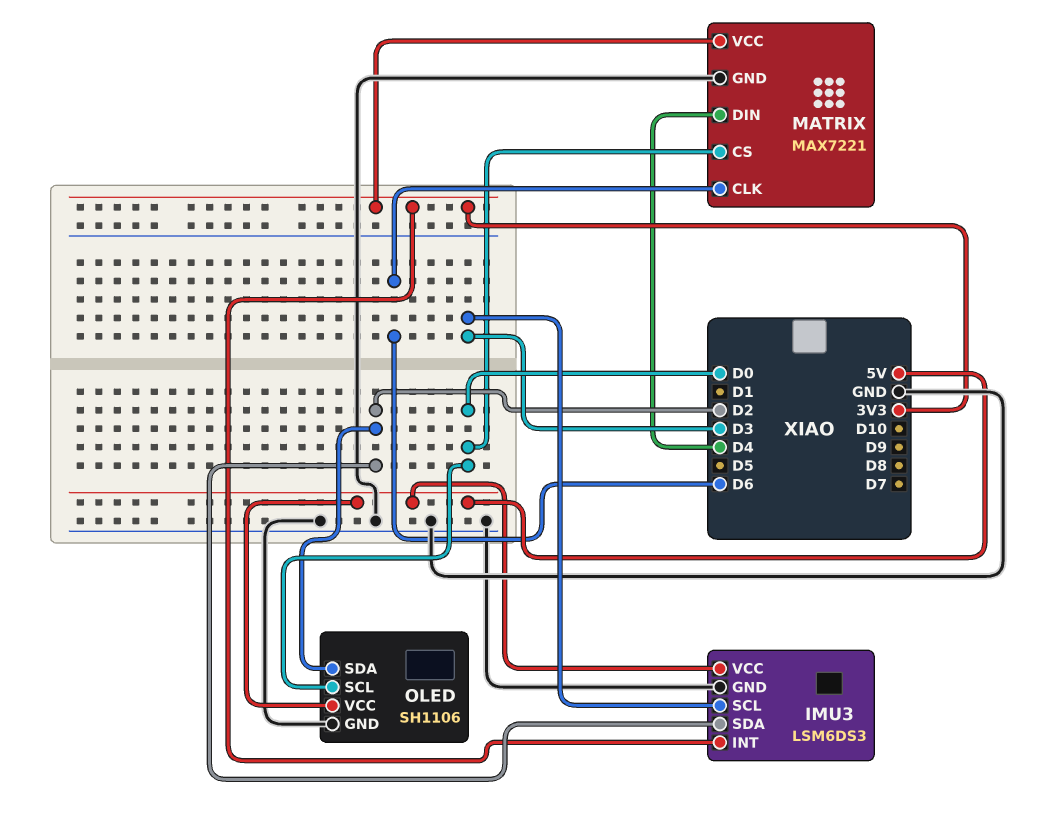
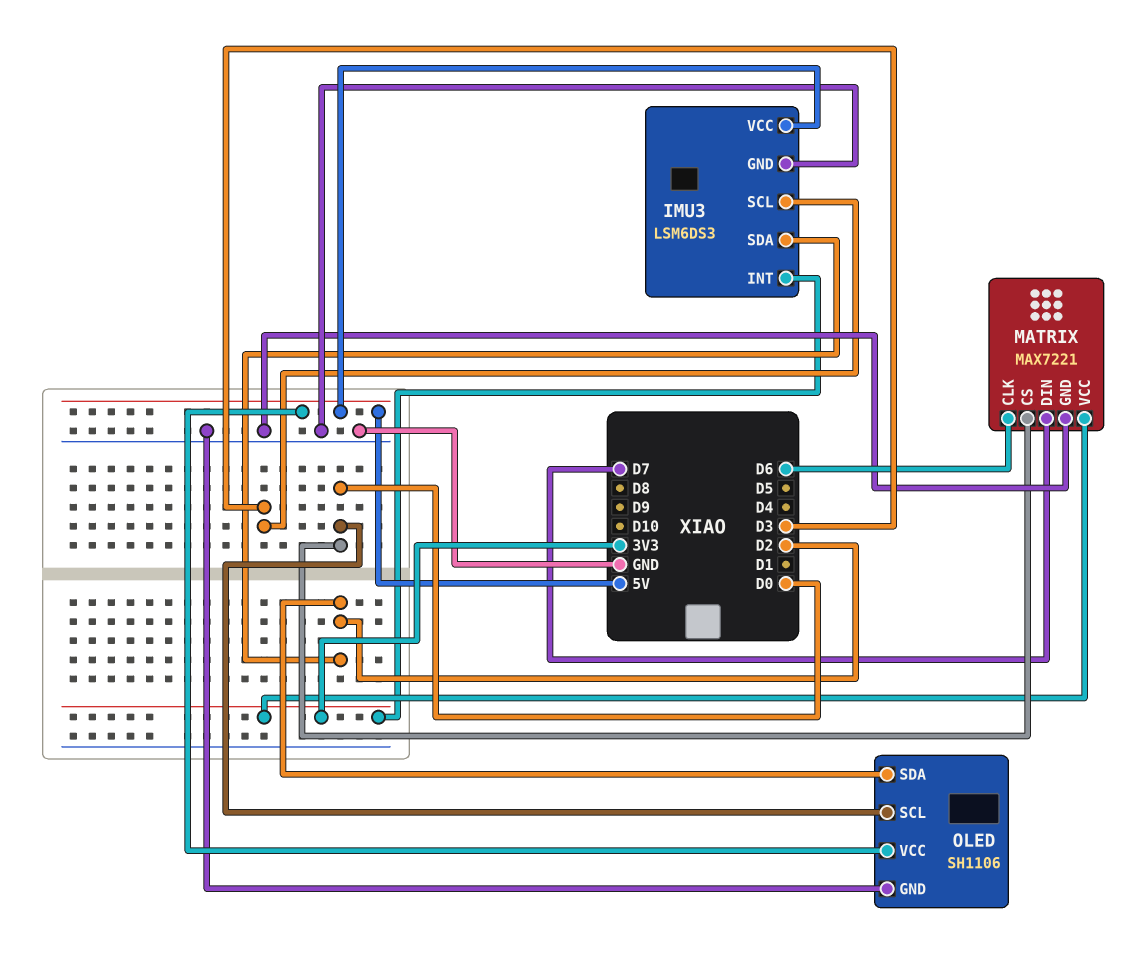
MATRIX pin DIN: D4 -> D7

